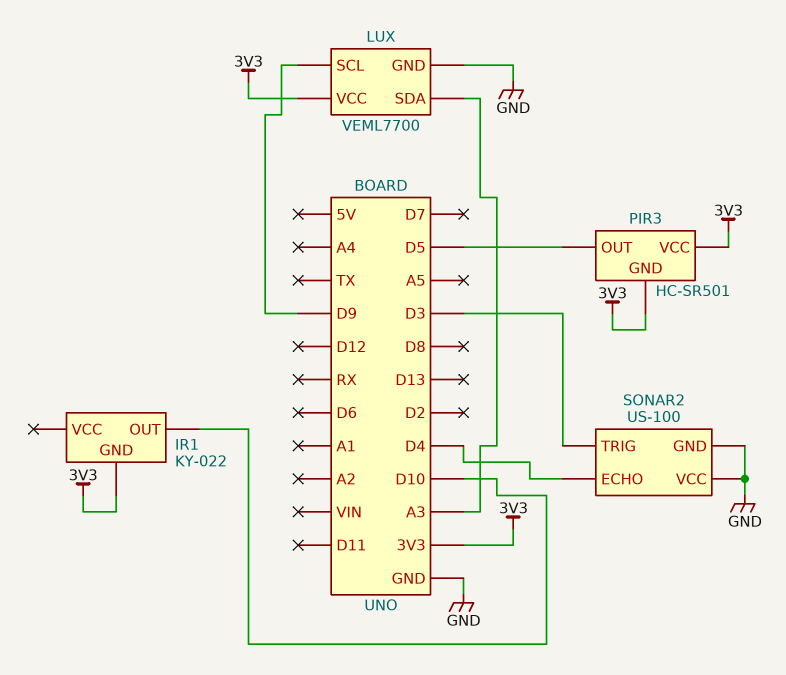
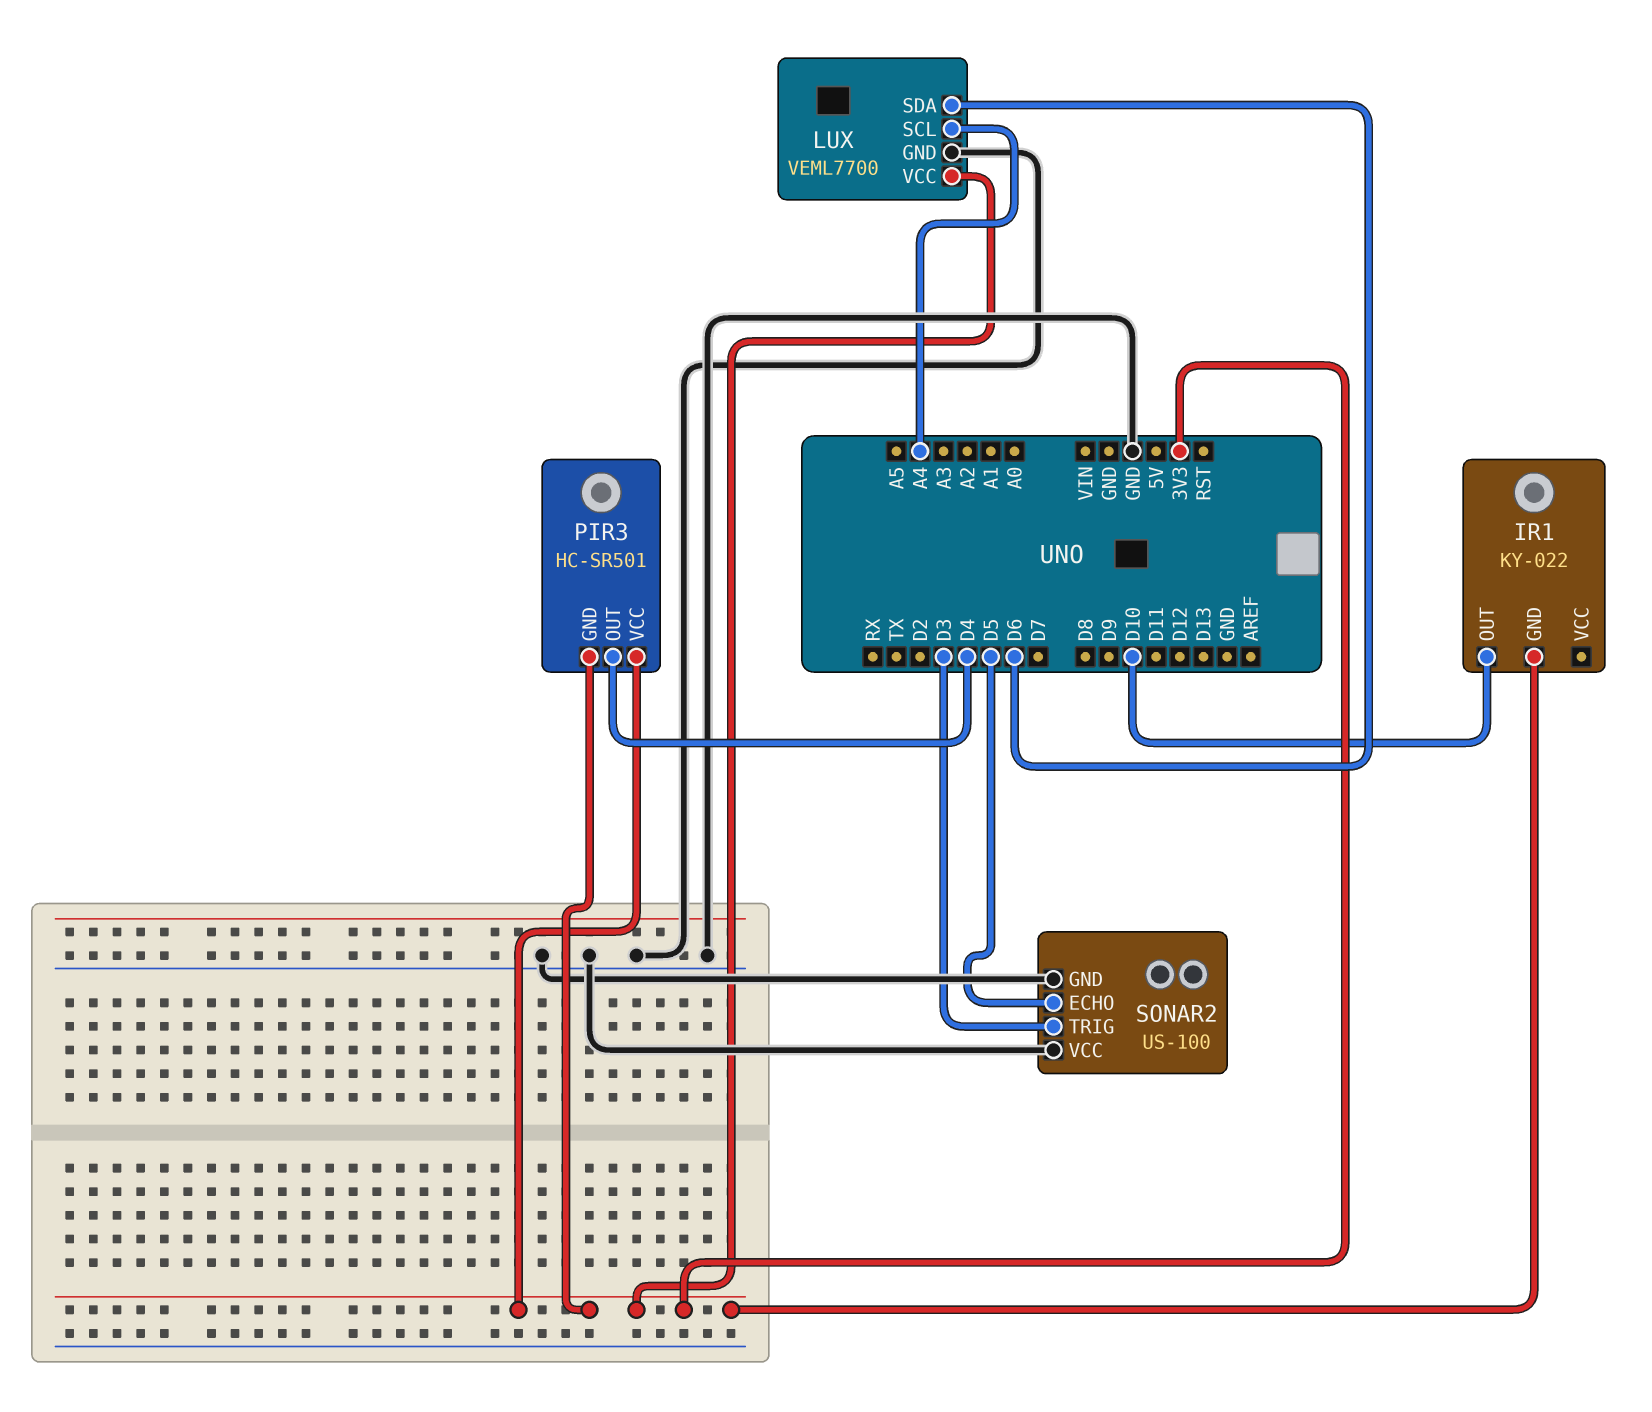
LUX pin SCL: D9 -> A4
LUX pin SDA: A3 -> D6
PIR3 pin OUT: D5 -> D4
SONAR2 pin ECHO: D4 -> D5

